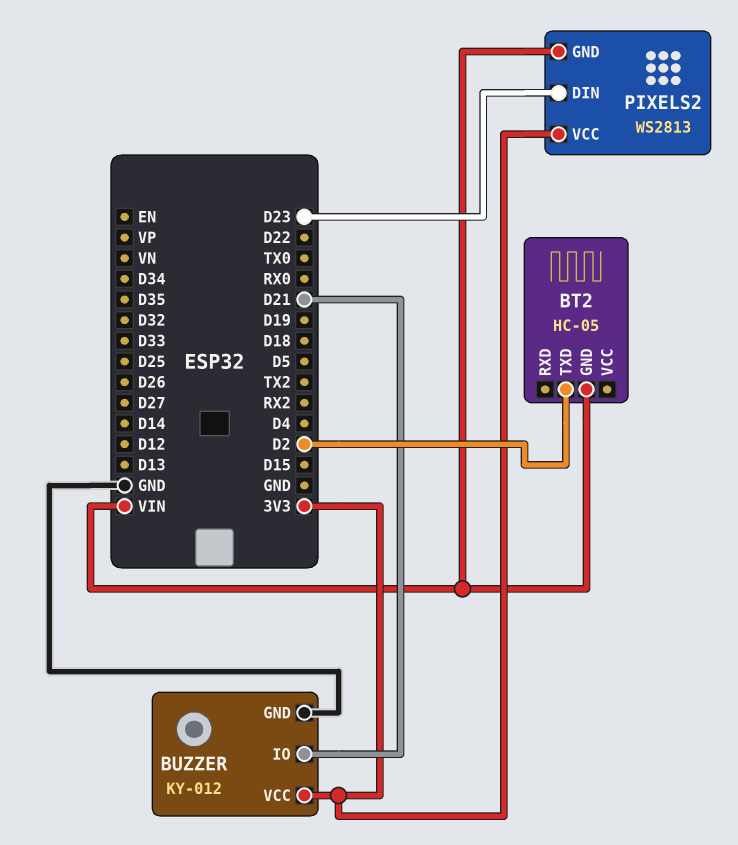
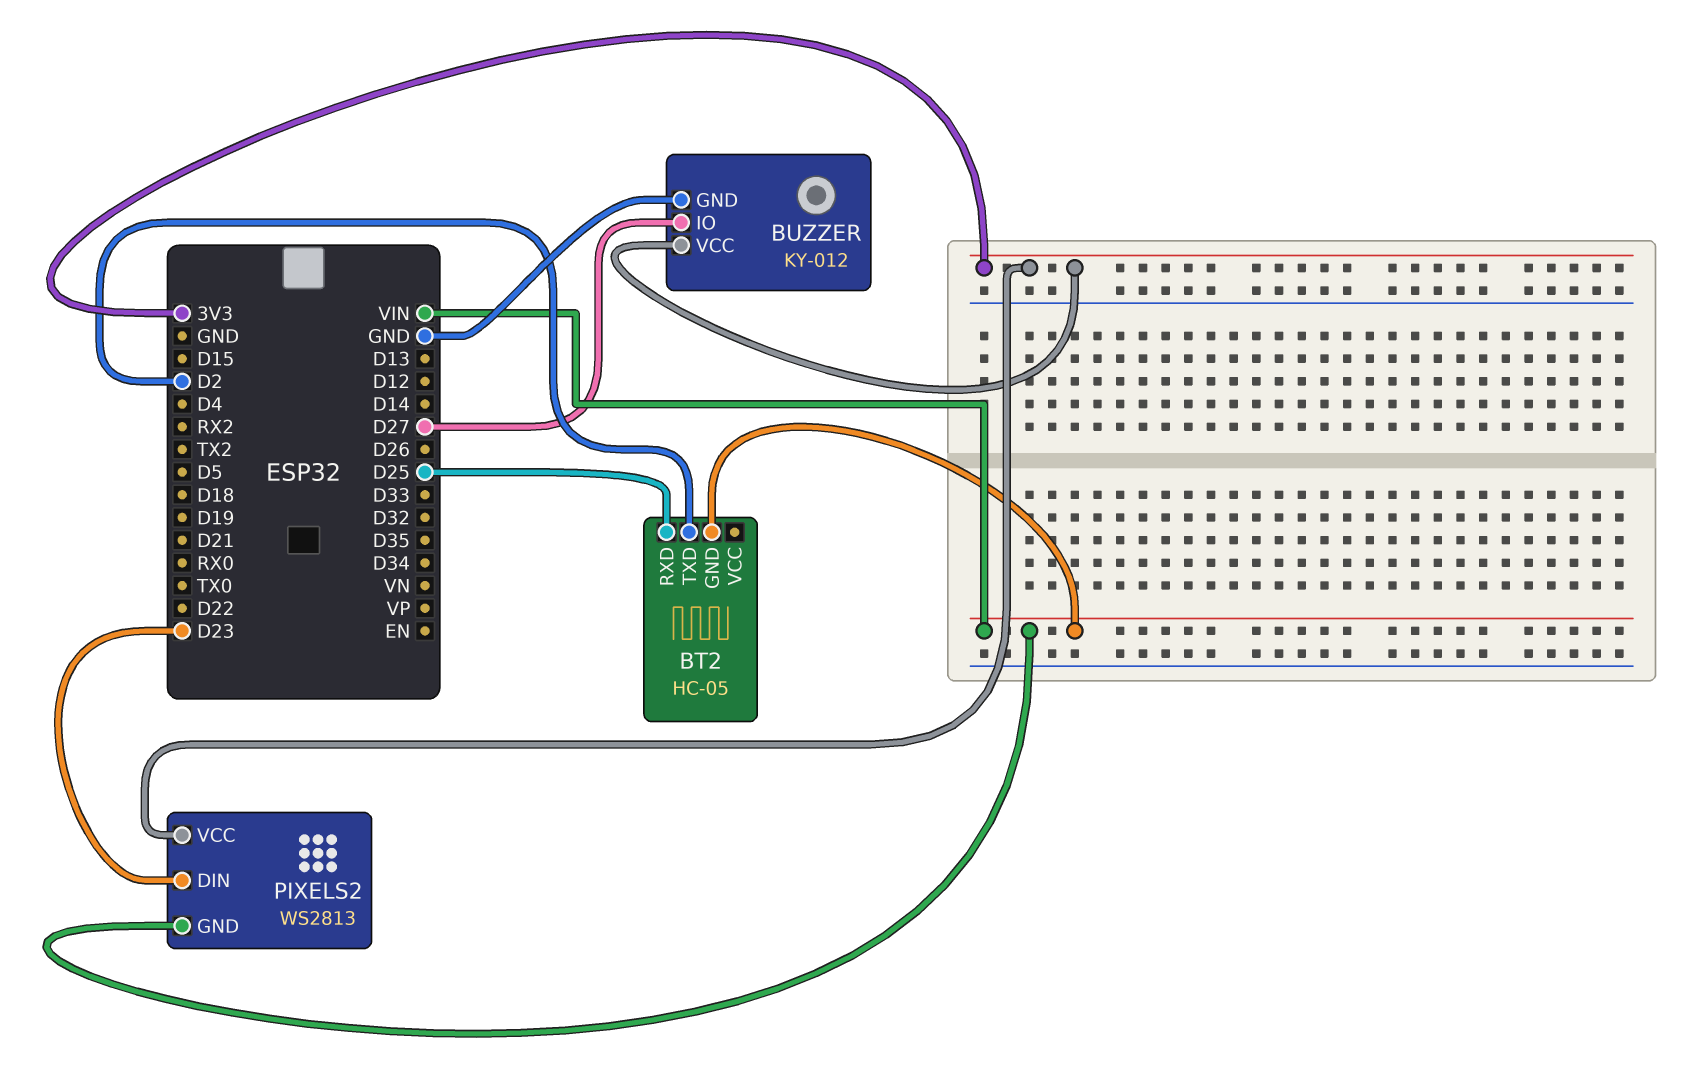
BT2 pin RXD: none -> D25
BUZZER pin IO: D21 -> D27

